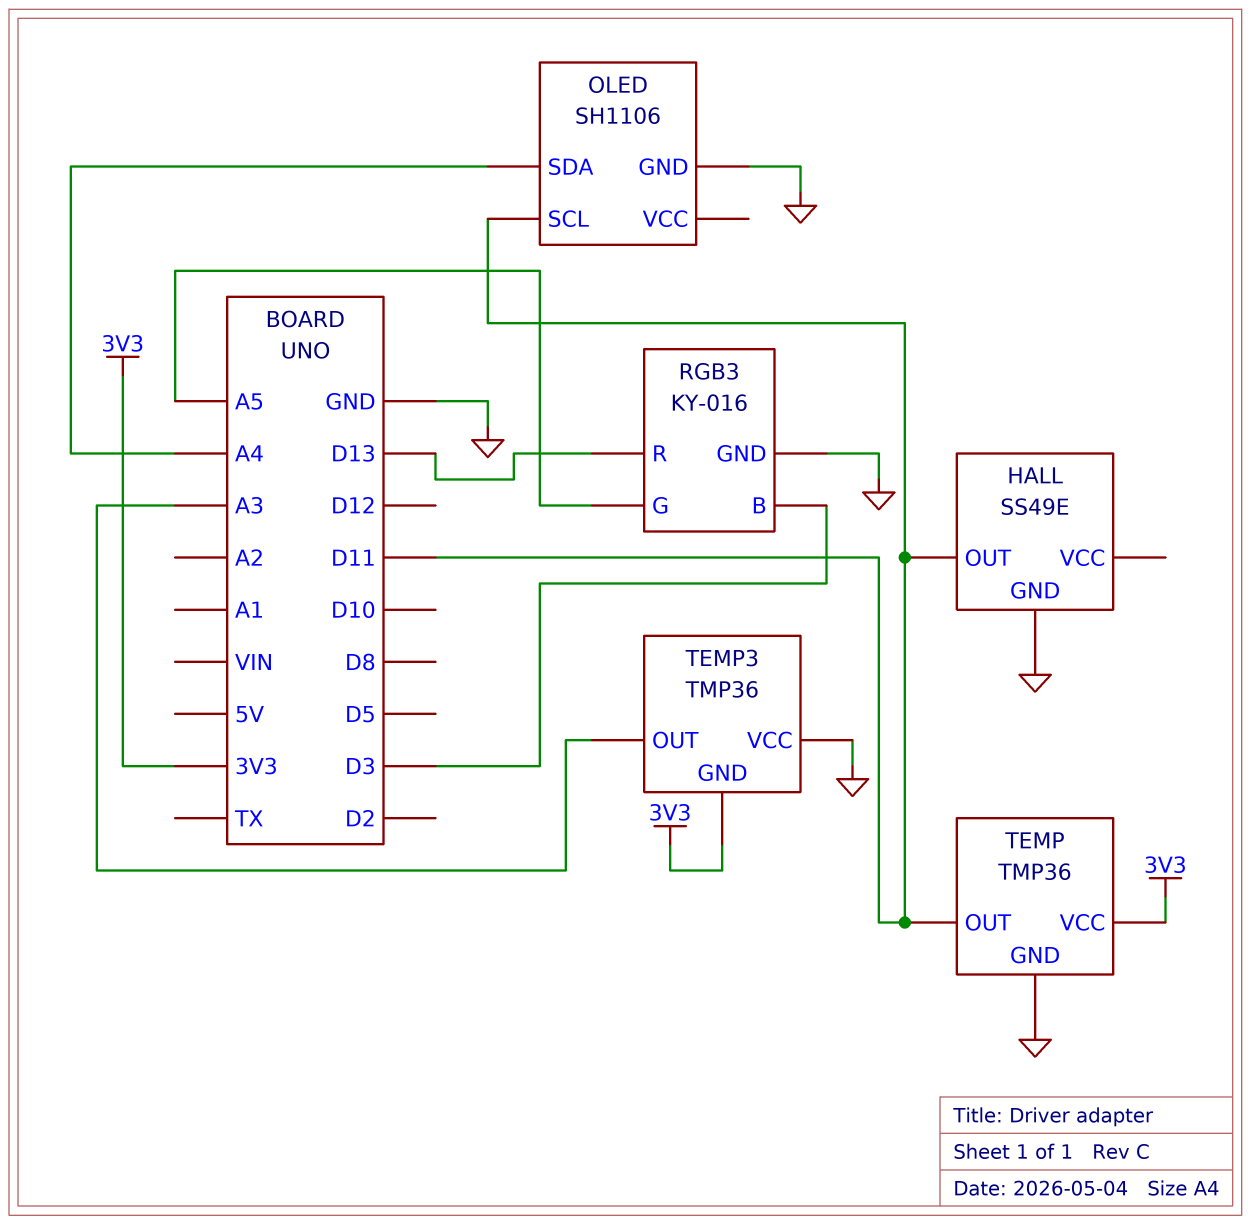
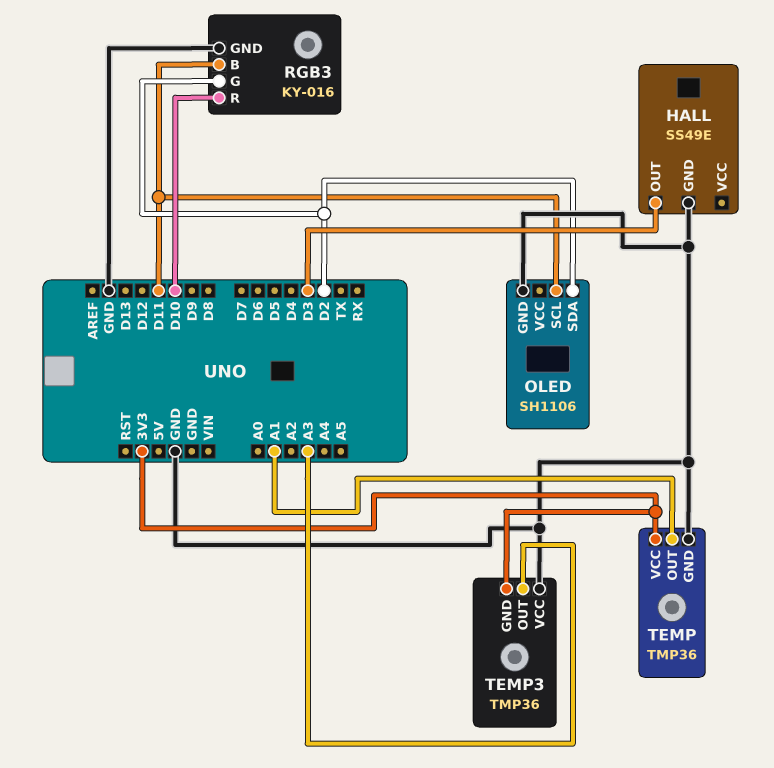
HALL pin OUT: D11 -> D3
OLED pin SDA: A4 -> D2
RGB3 pin B: D3 -> D11
RGB3 pin G: A5 -> D2
RGB3 pin R: D13 -> D10
TEMP pin OUT: D11 -> A1

